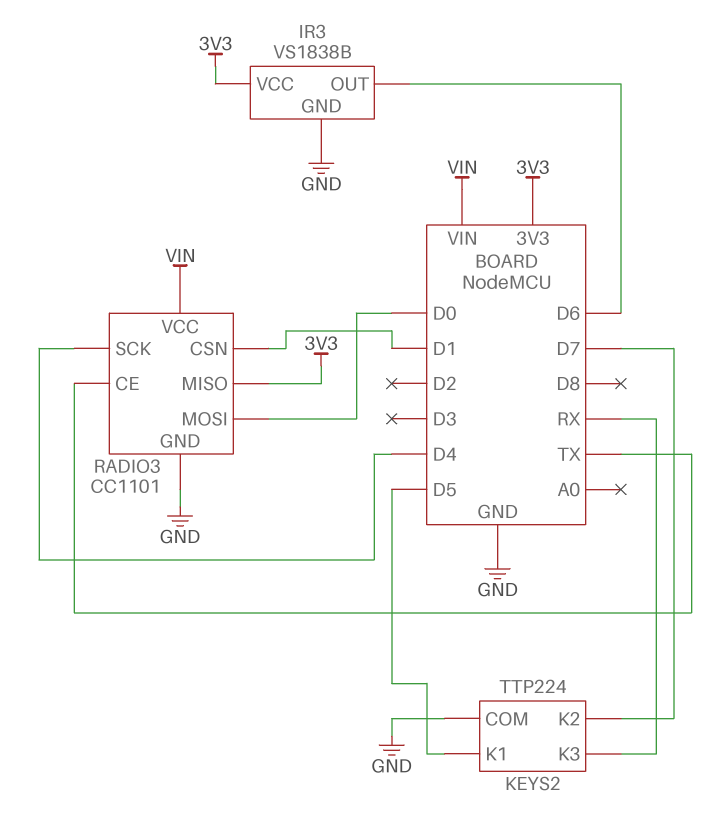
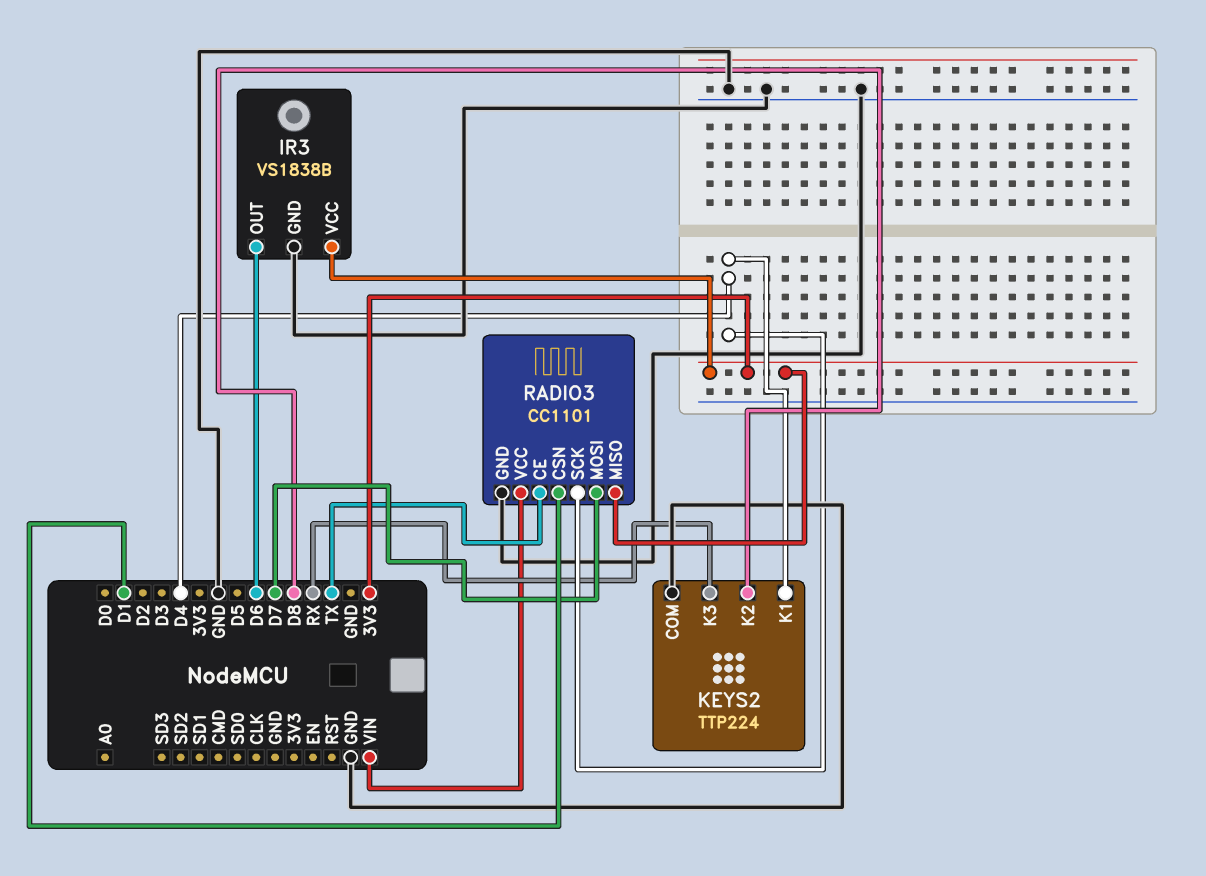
KEYS2 pin K1: D5 -> D4
KEYS2 pin K2: D7 -> D8
RADIO3 pin MOSI: D0 -> D7

